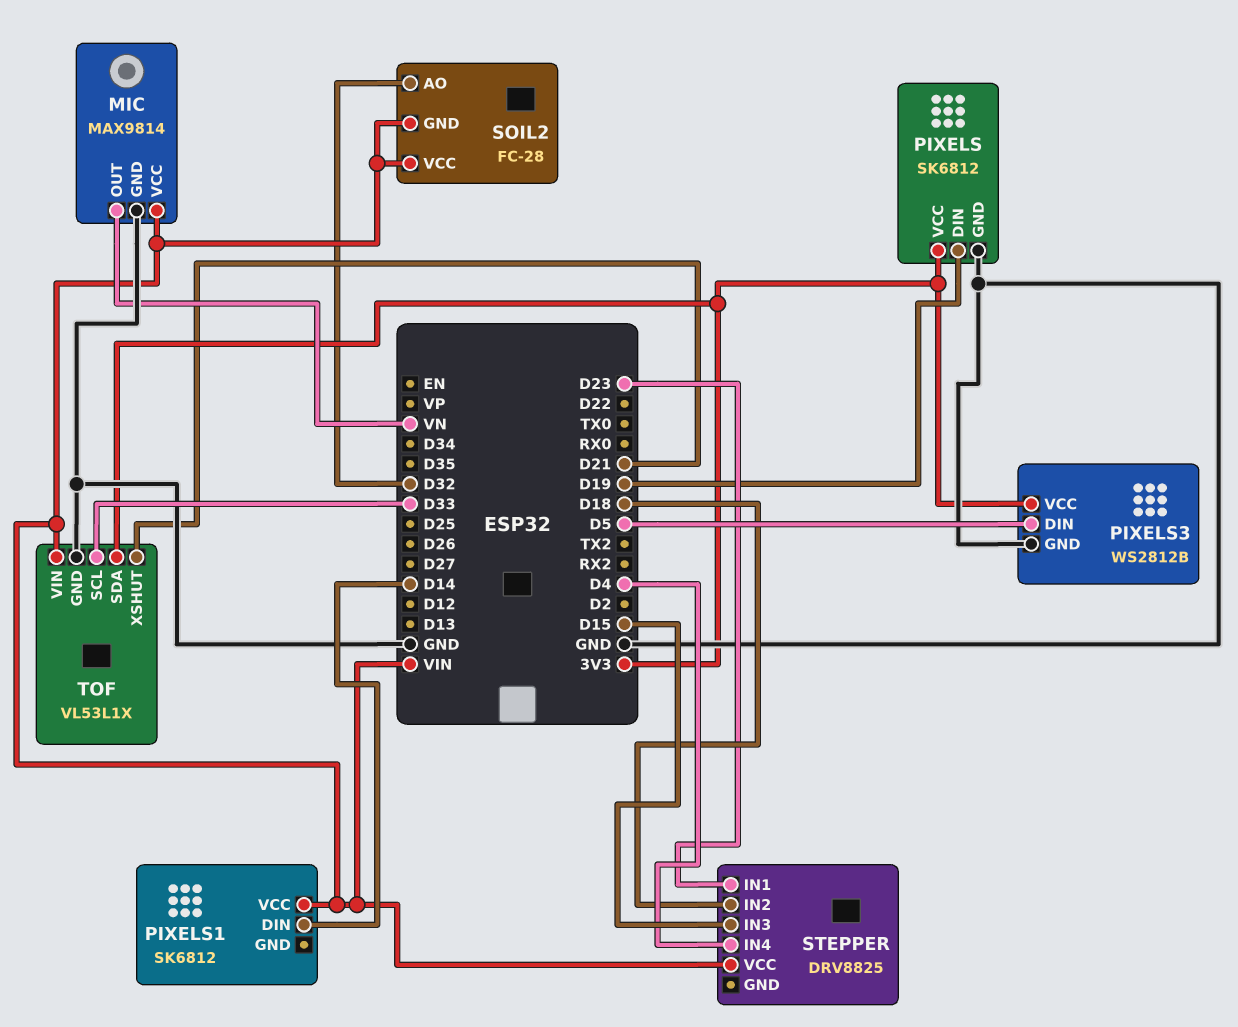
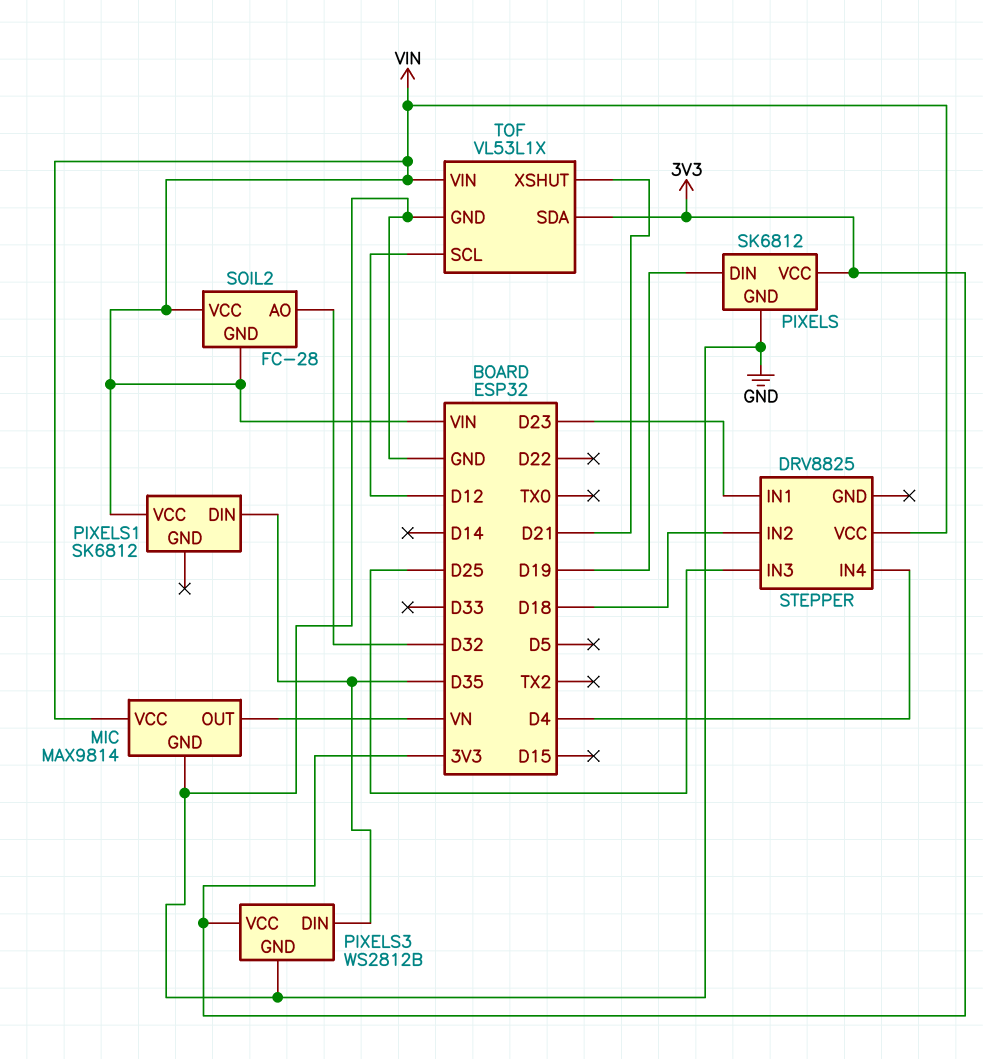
PIXELS1 pin DIN: D14 -> D35
PIXELS3 pin DIN: D5 -> D35
STEPPER pin IN3: D15 -> D25
TOF pin SCL: D33 -> D12

